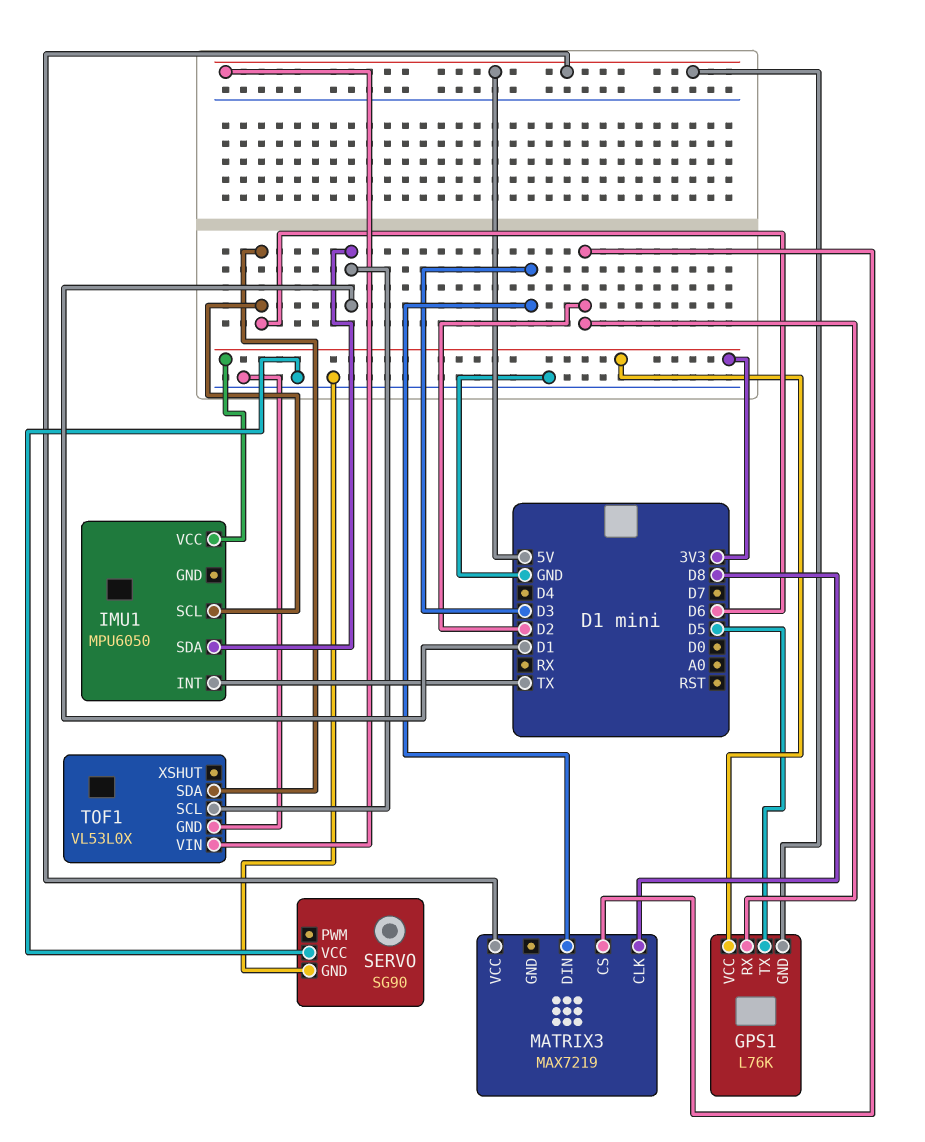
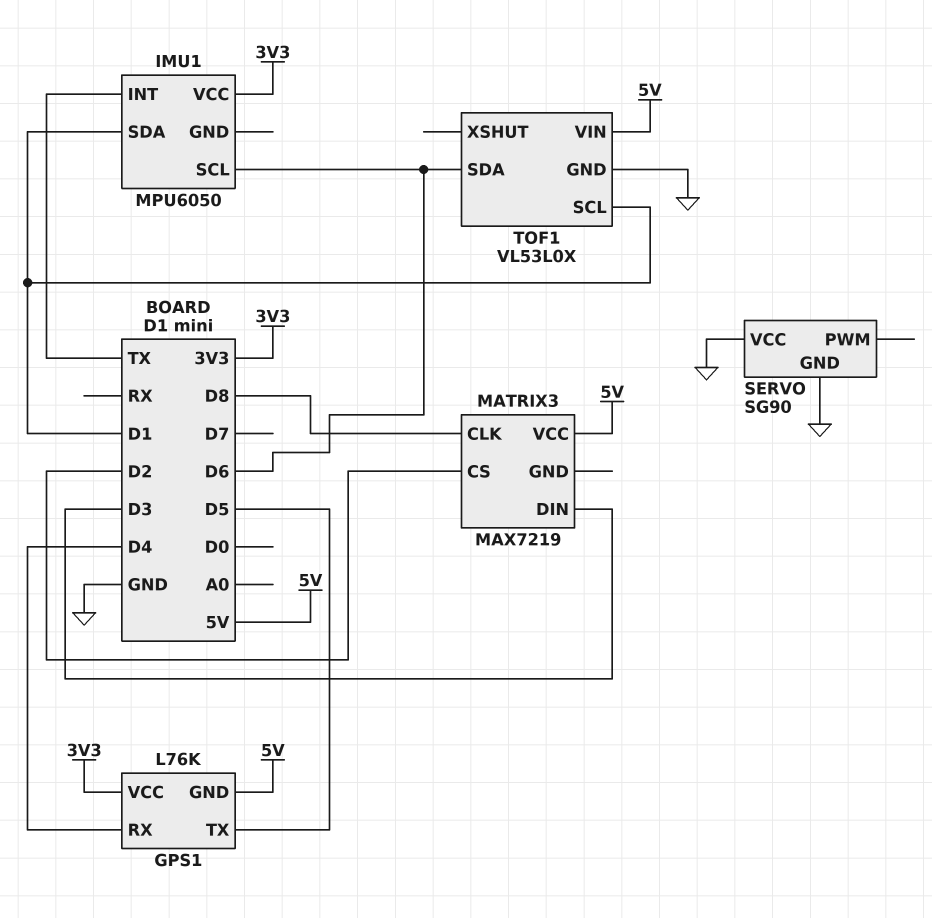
GPS1 pin RX: D2 -> D4

